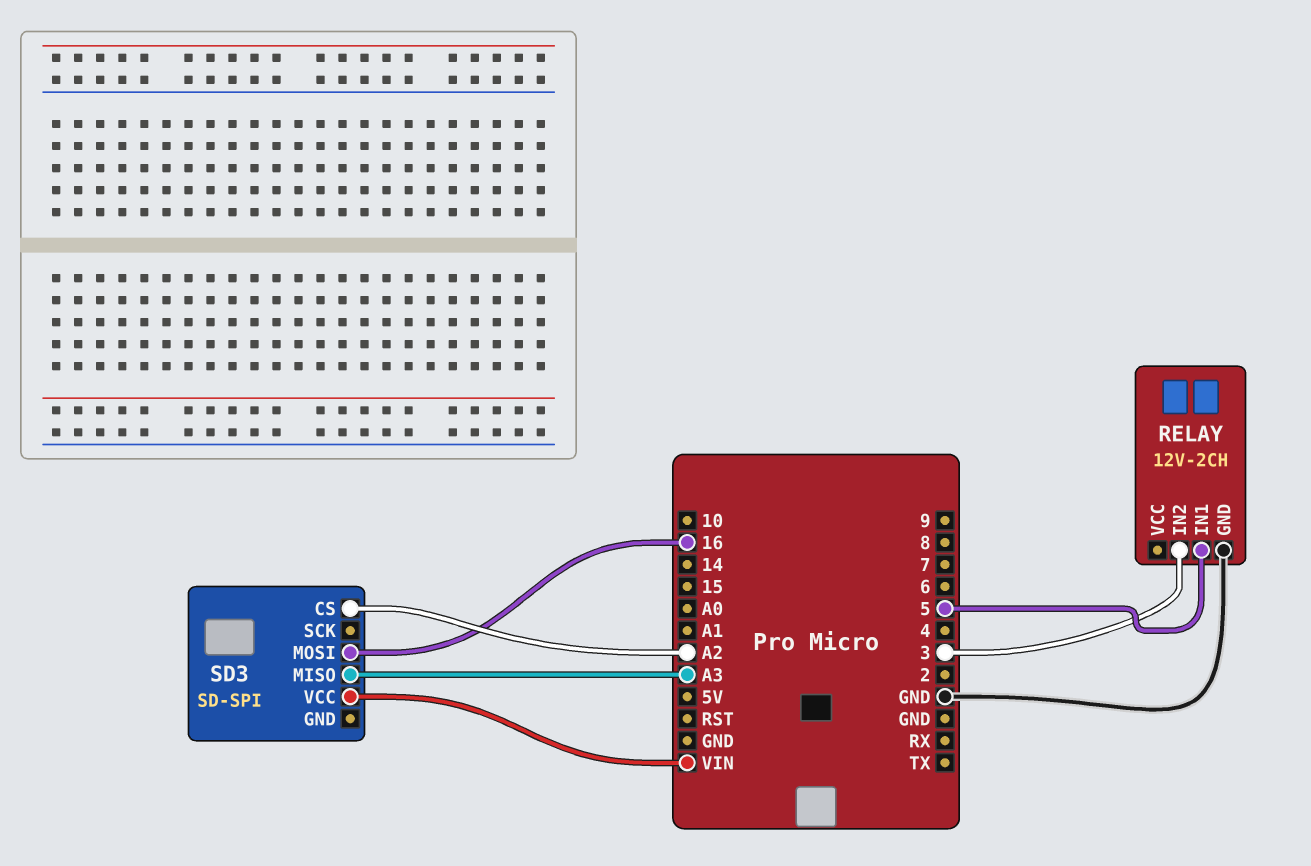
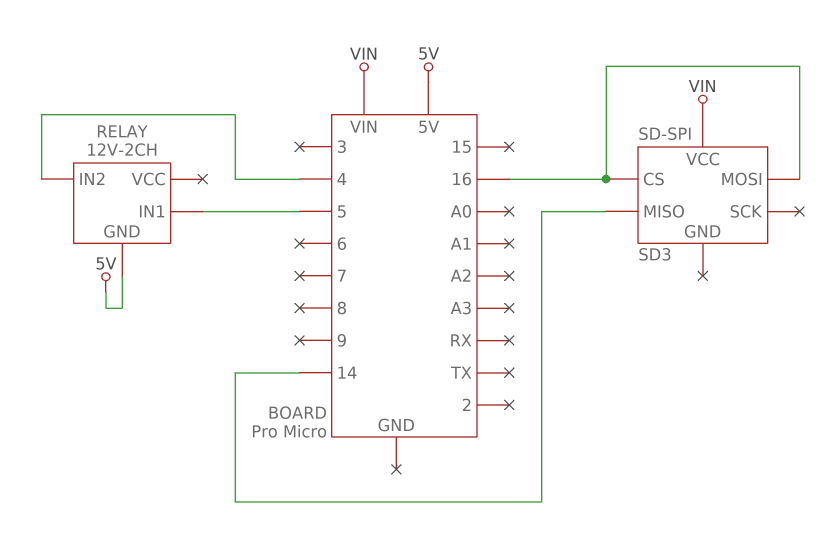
RELAY pin GND: GND -> 5V
RELAY pin IN2: 3 -> 4
SD3 pin CS: A2 -> 16
SD3 pin MISO: A3 -> 14

